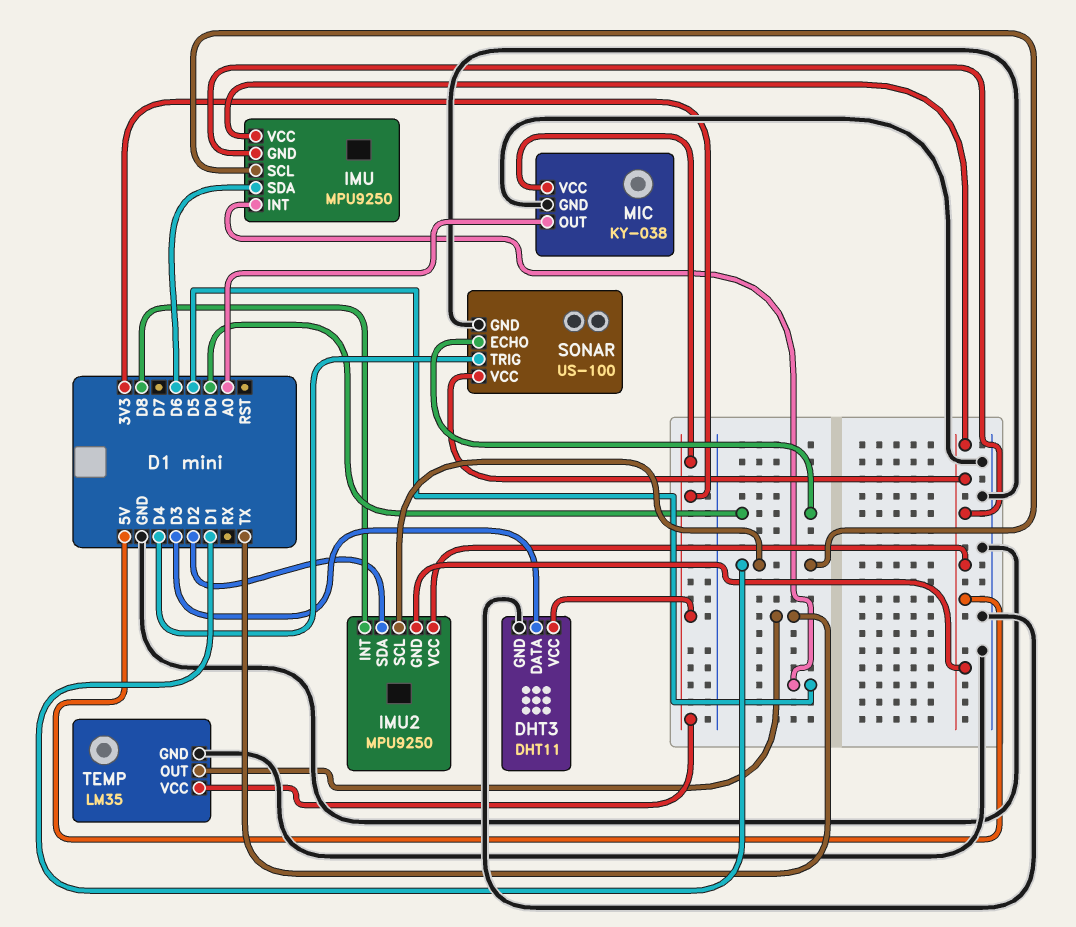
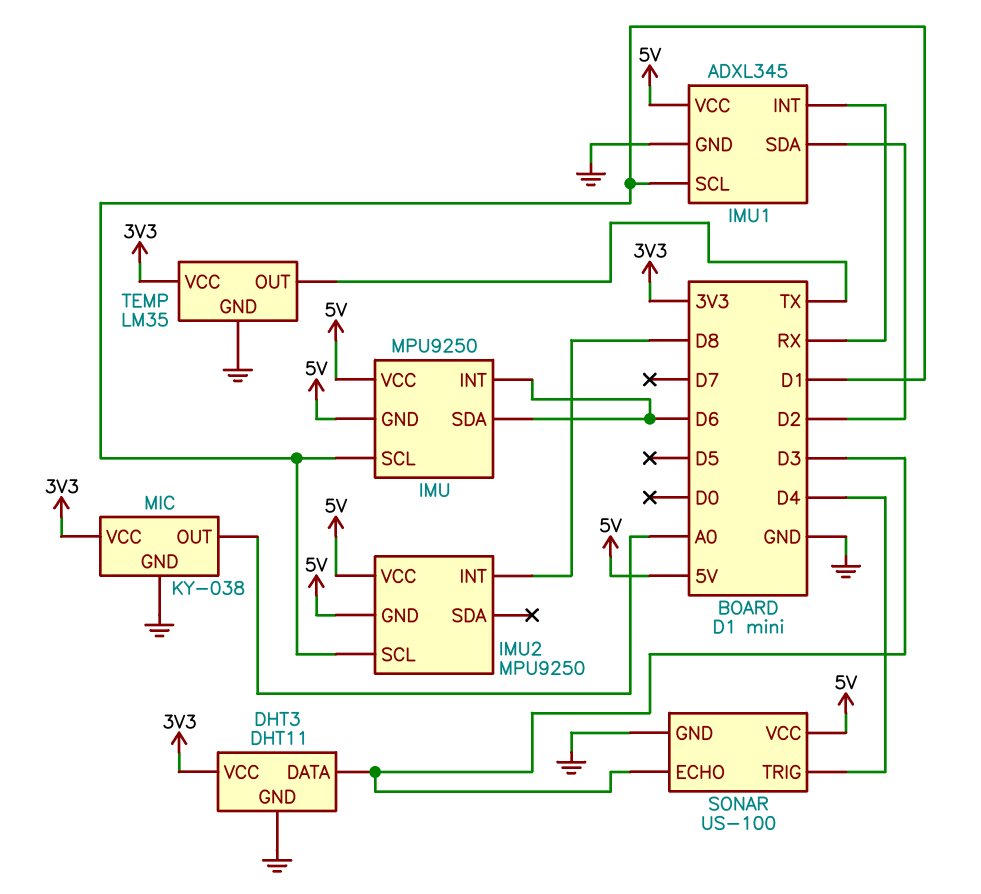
IMU pin INT: D5 -> D6
IMU1: none -> ADXL345
IMU1 pin GND: none -> GND
IMU1 pin INT: none -> RX
IMU1 pin SCL: none -> D1
IMU1 pin SDA: none -> D2
IMU1 pin VCC: none -> 5V
IMU2 pin SDA: D2 -> none
SONAR pin ECHO: D0 -> D3

